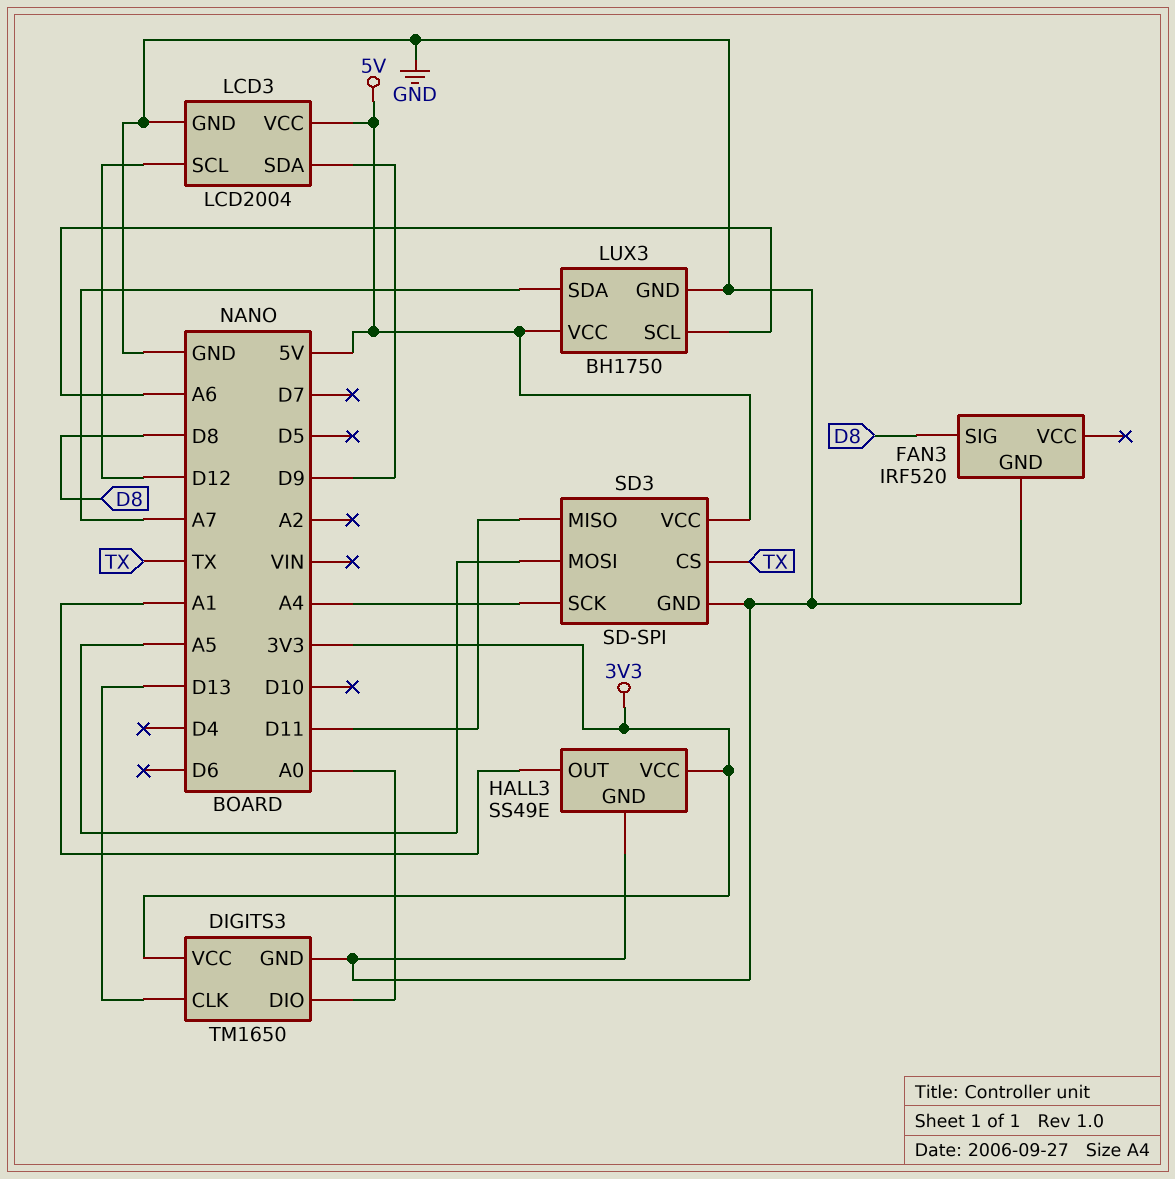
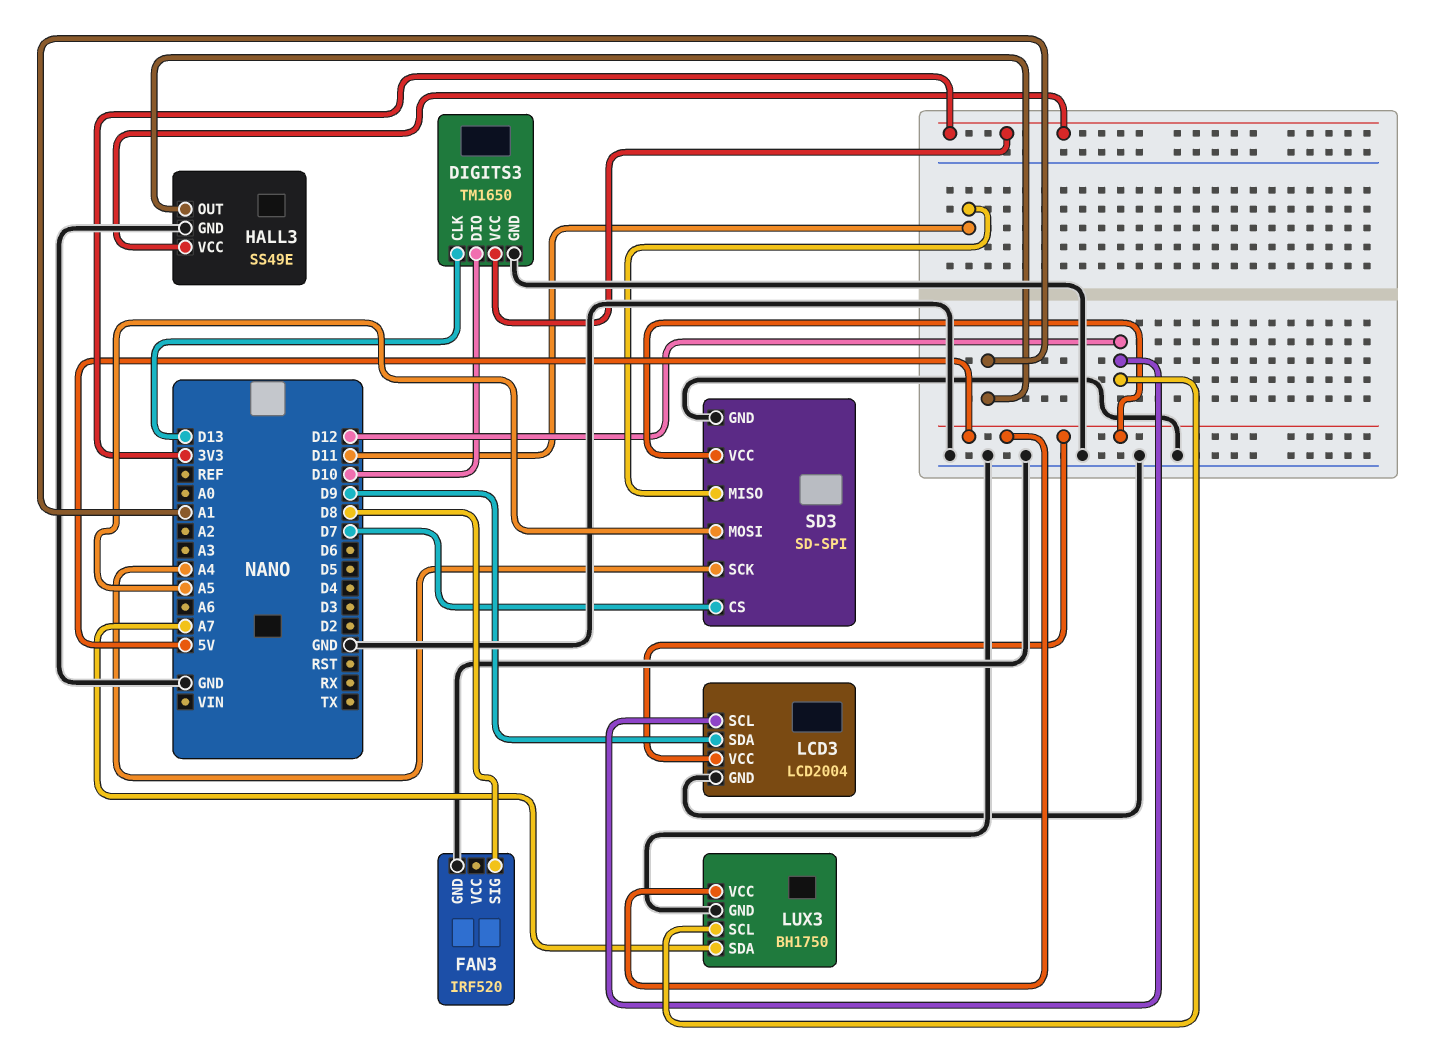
DIGITS3 pin DIO: A0 -> D10
LUX3 pin SCL: A6 -> D12
SD3 pin CS: TX -> D7

